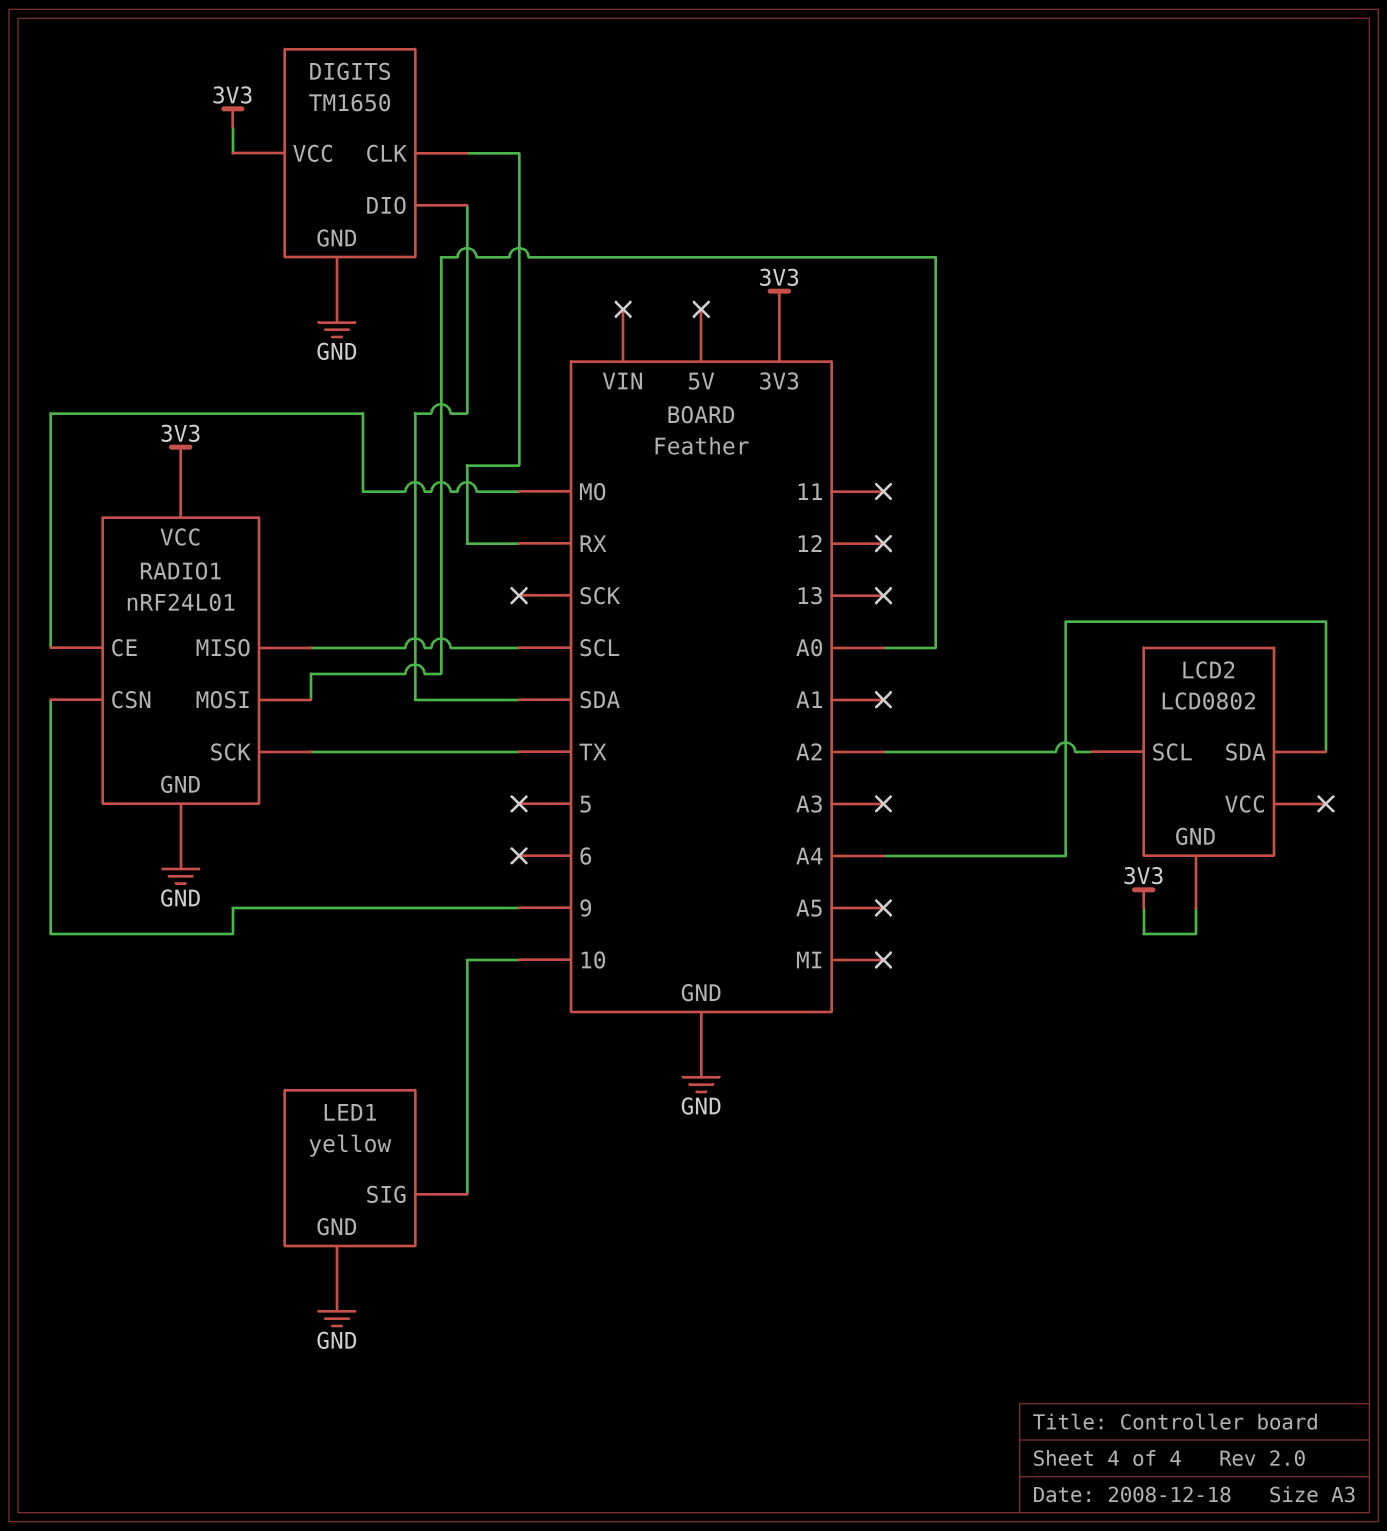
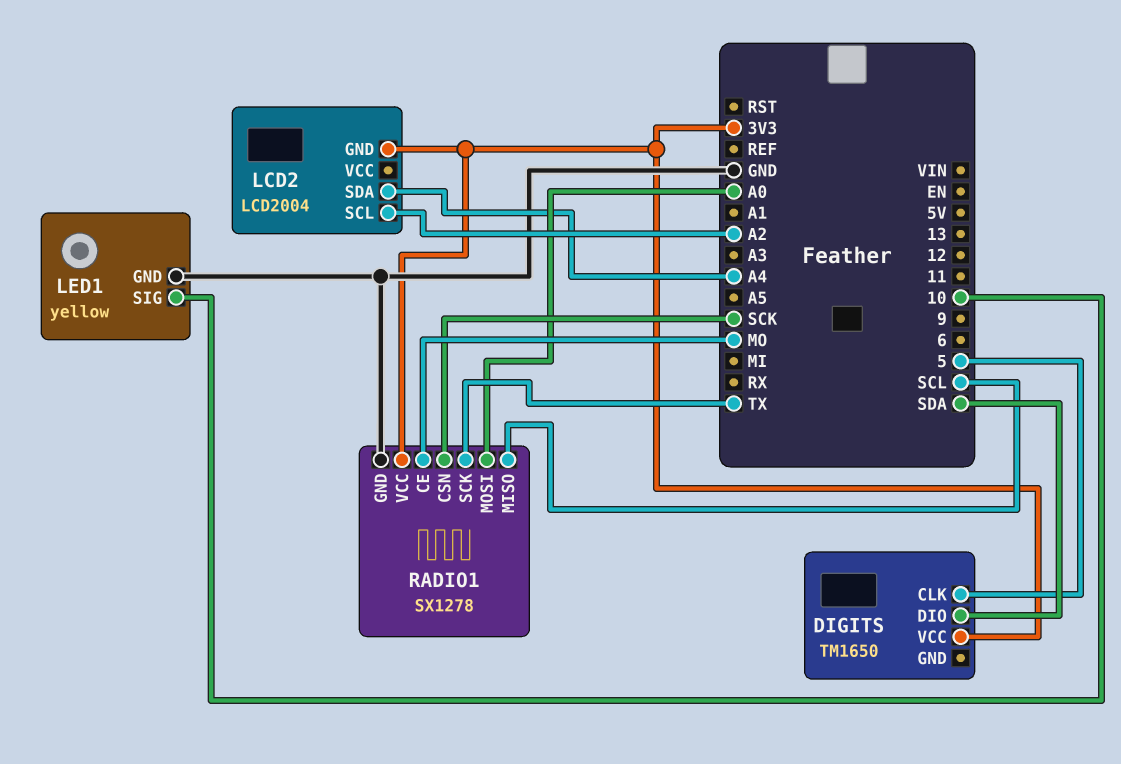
DIGITS pin CLK: RX -> 5
DIGITS pin GND: GND -> none
LCD2: LCD0802 -> LCD2004
RADIO1: nRF24L01 -> SX1278
RADIO1 pin CSN: 9 -> SCK

